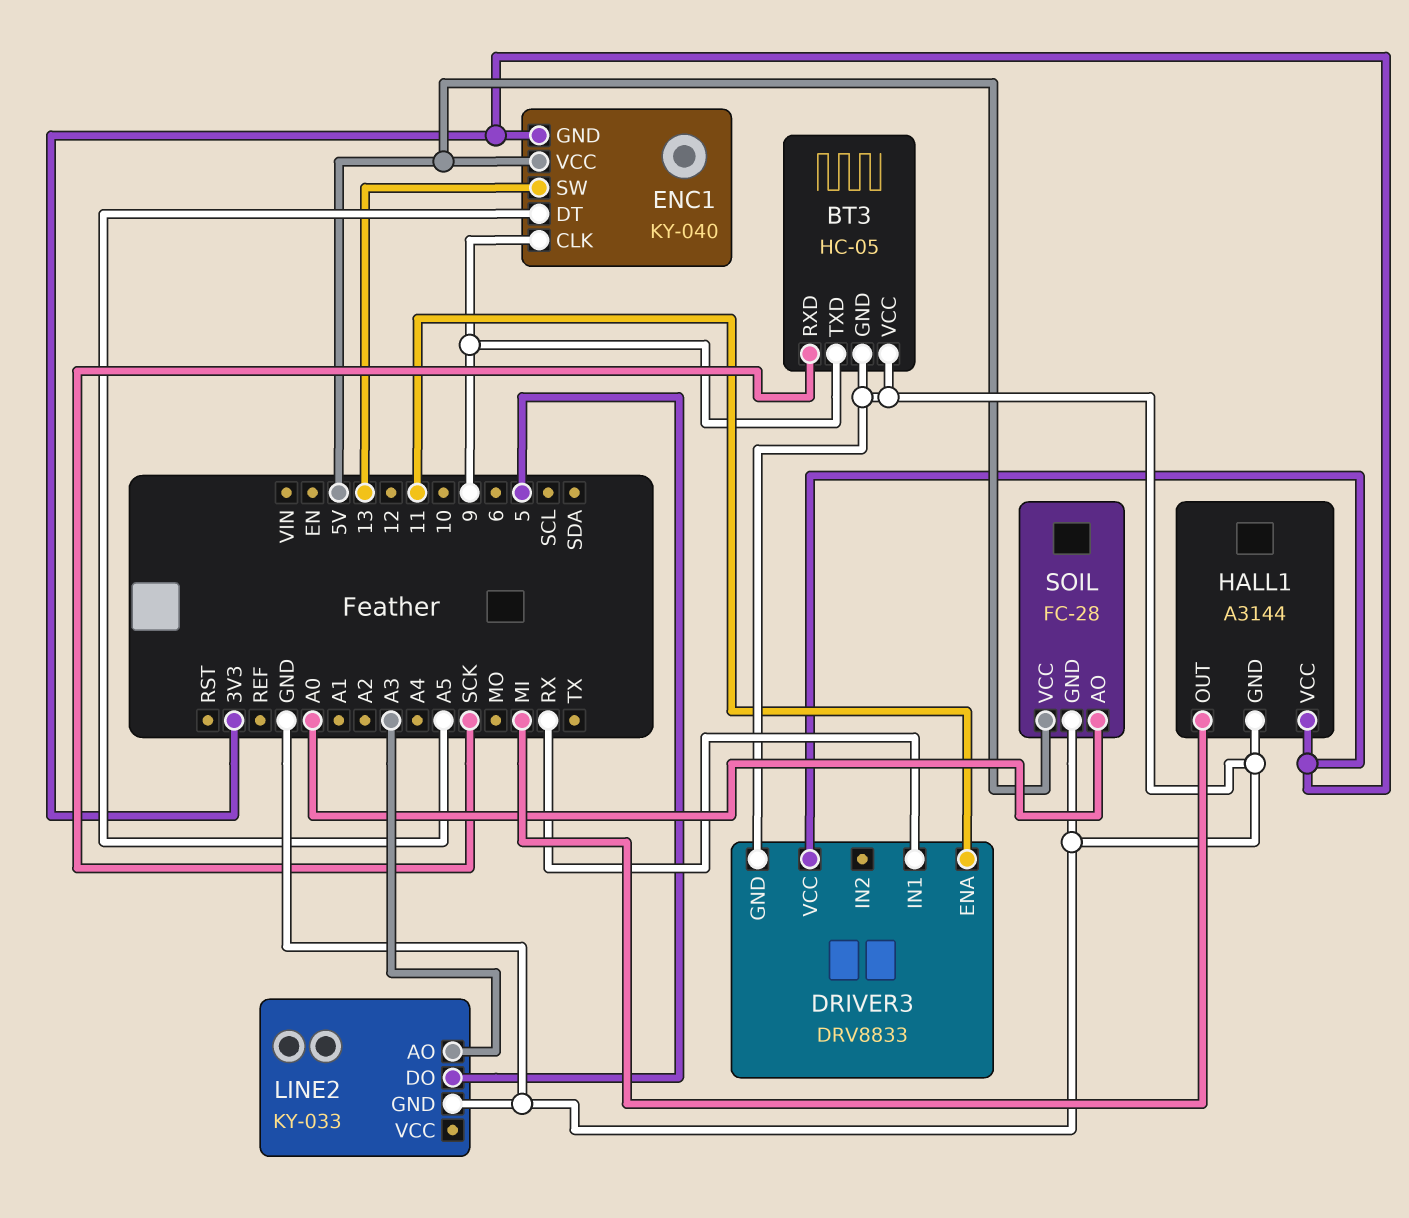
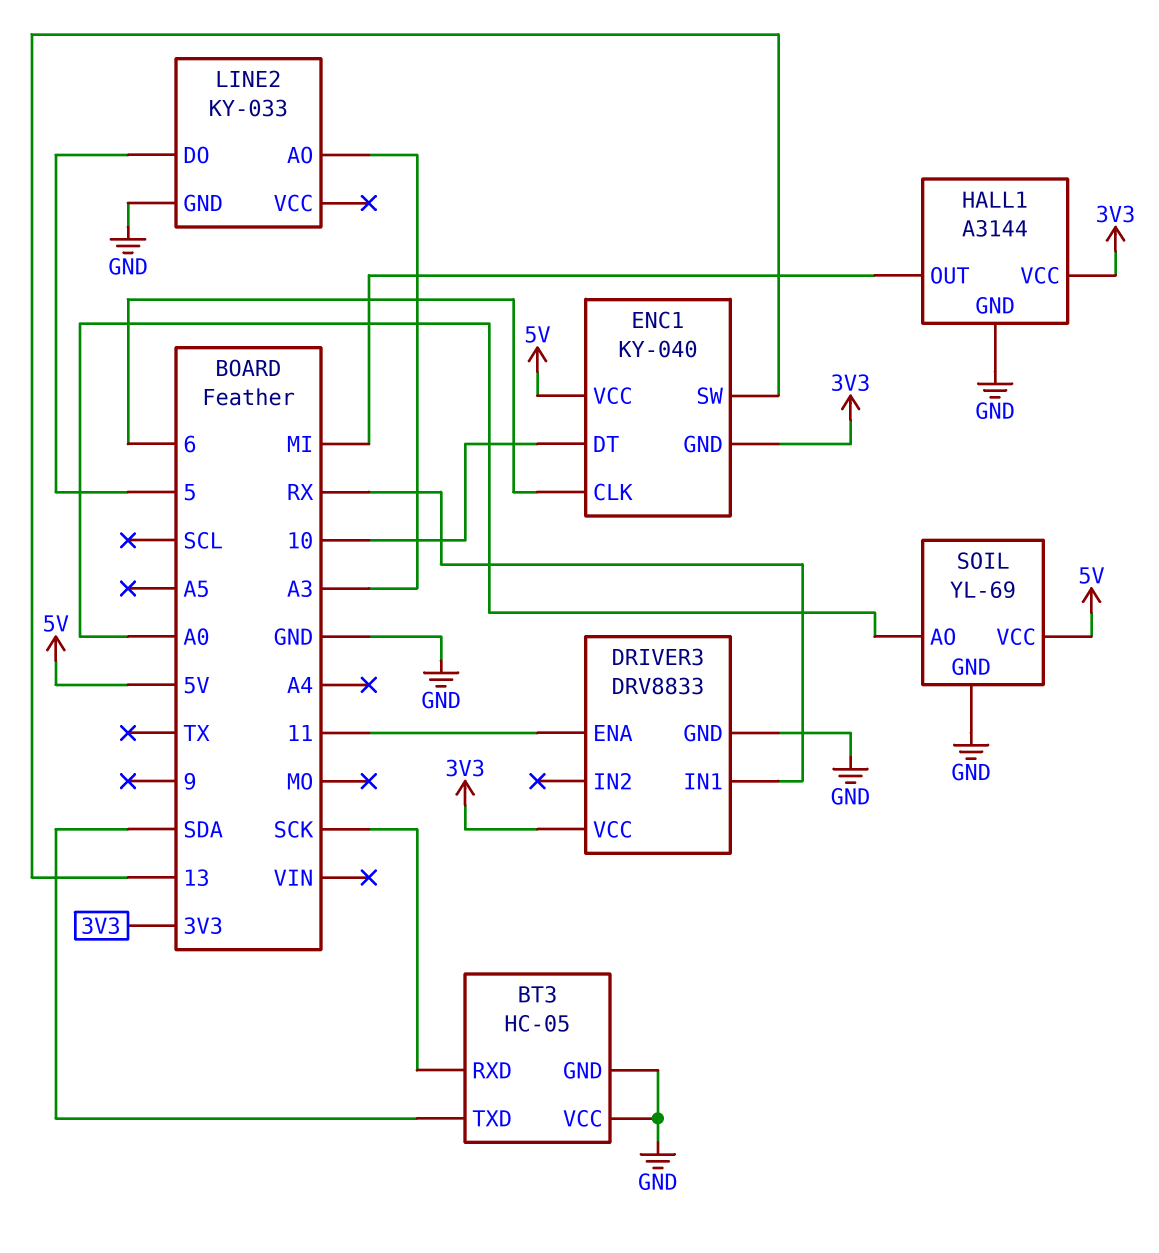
BT3 pin TXD: 9 -> SDA
ENC1 pin CLK: 9 -> 6
ENC1 pin DT: A5 -> 10
SOIL: FC-28 -> YL-69

